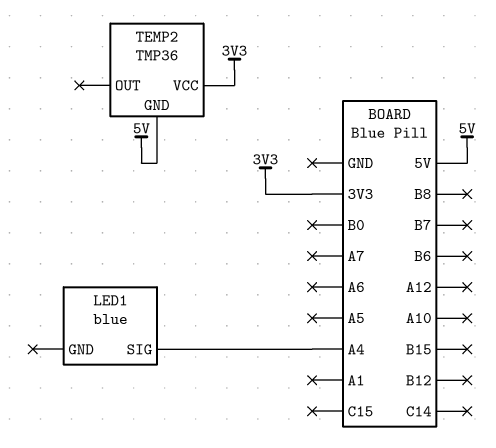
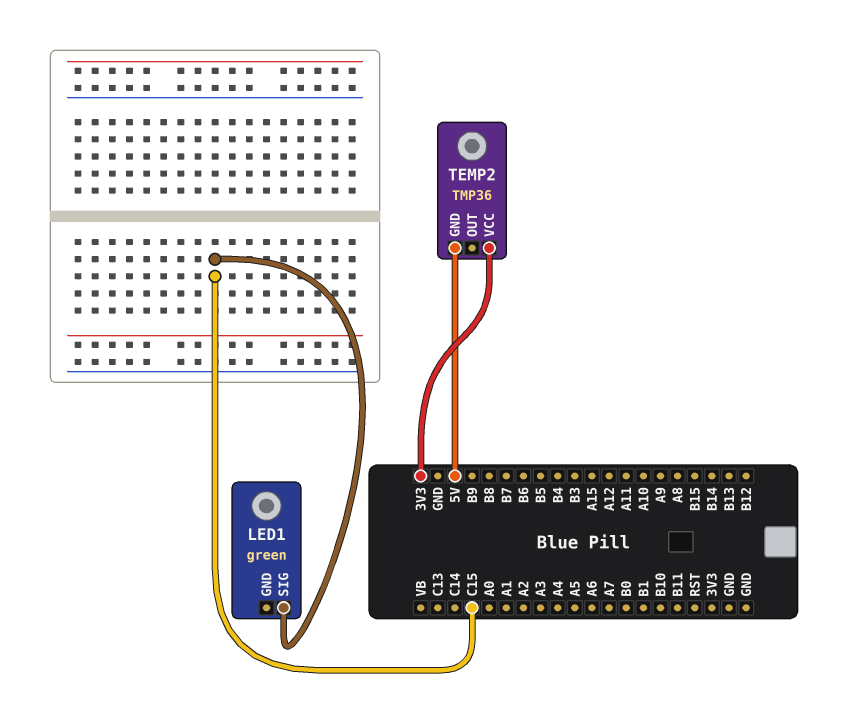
LED1: blue -> green
LED1 pin SIG: A4 -> C15

